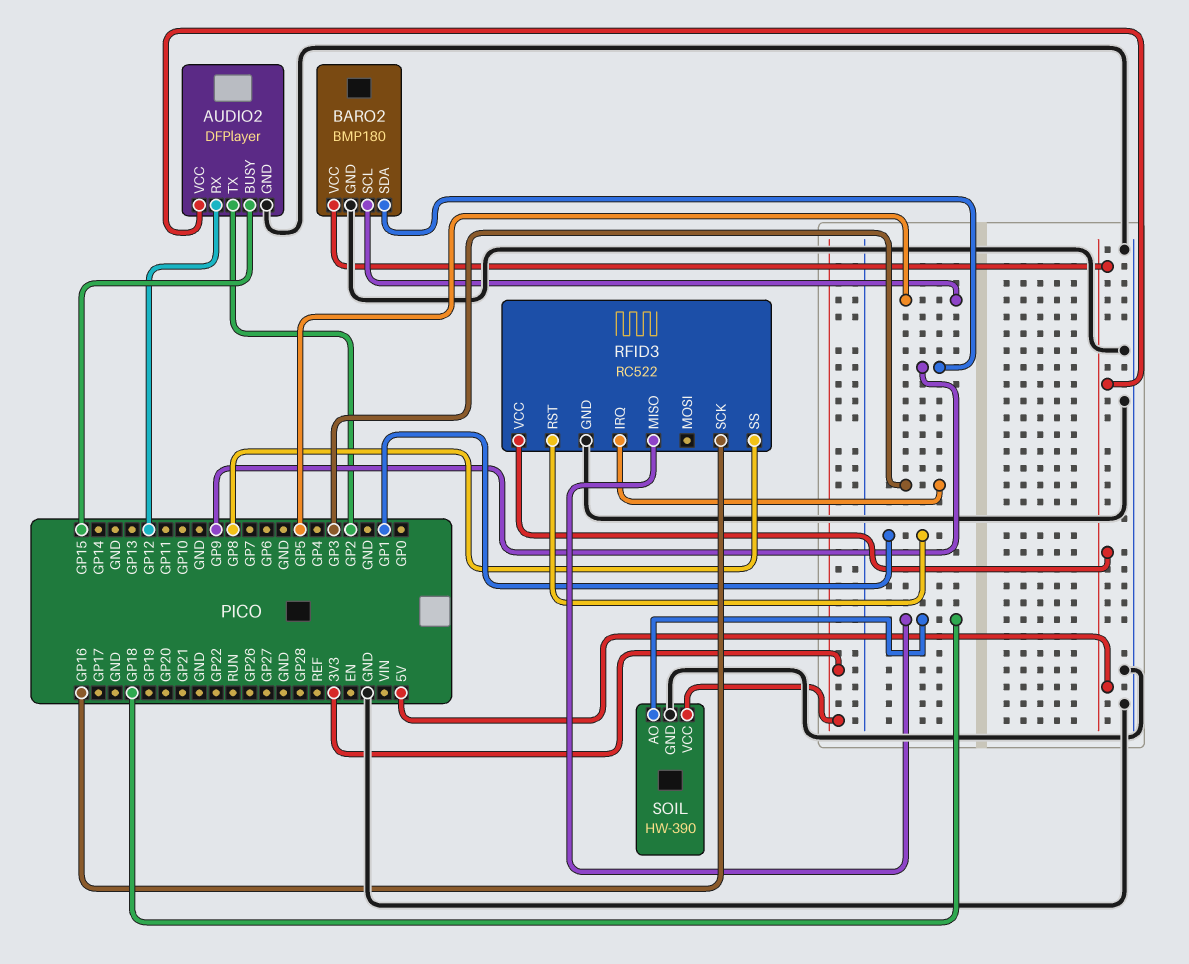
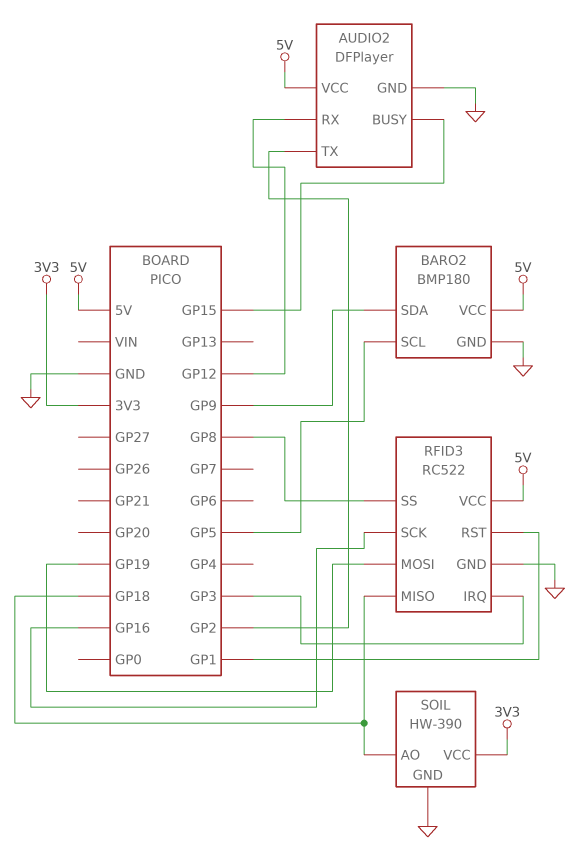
RFID3 pin MOSI: none -> GP19

